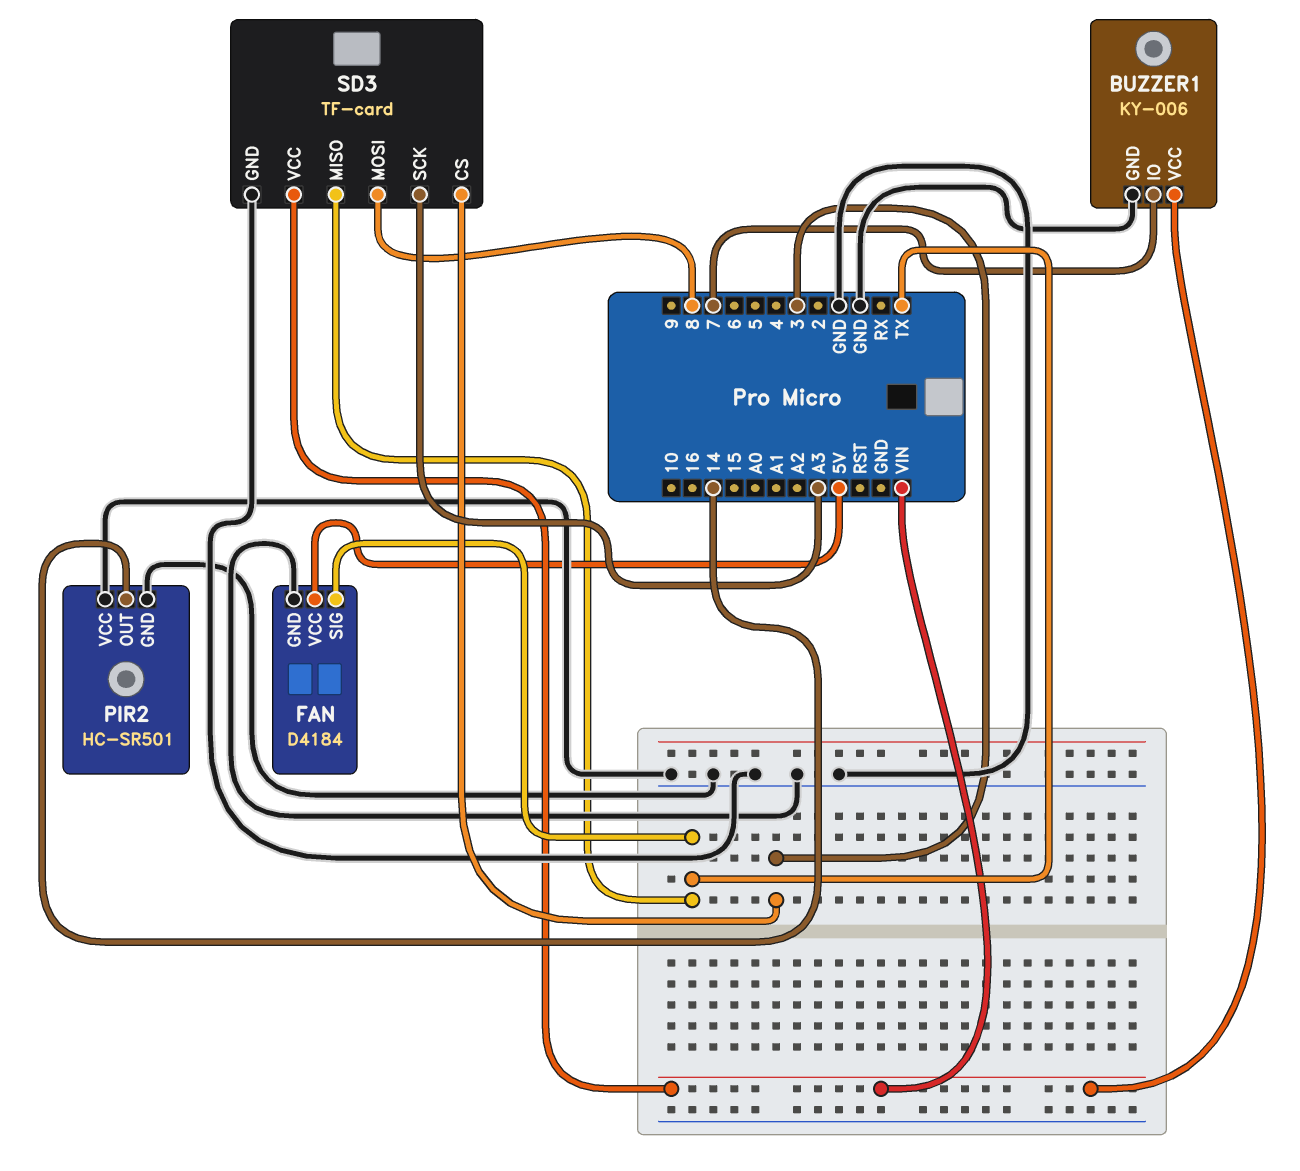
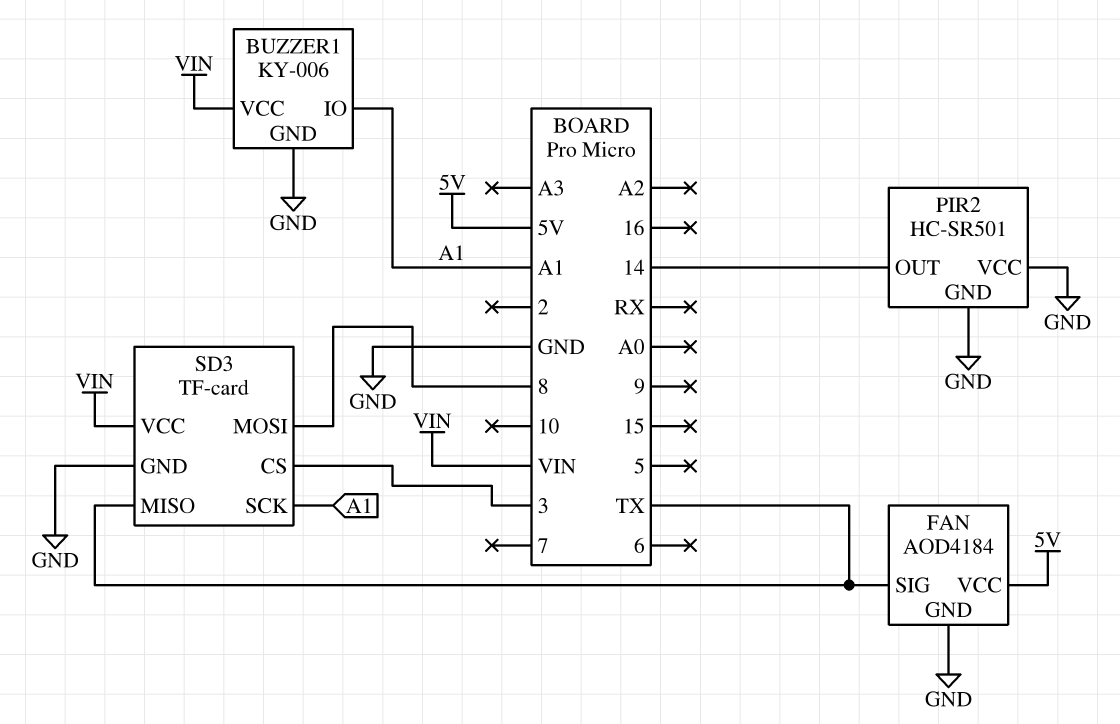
BUZZER1 pin IO: 7 -> A1
FAN: D4184 -> AOD4184
SD3 pin SCK: A3 -> A1

